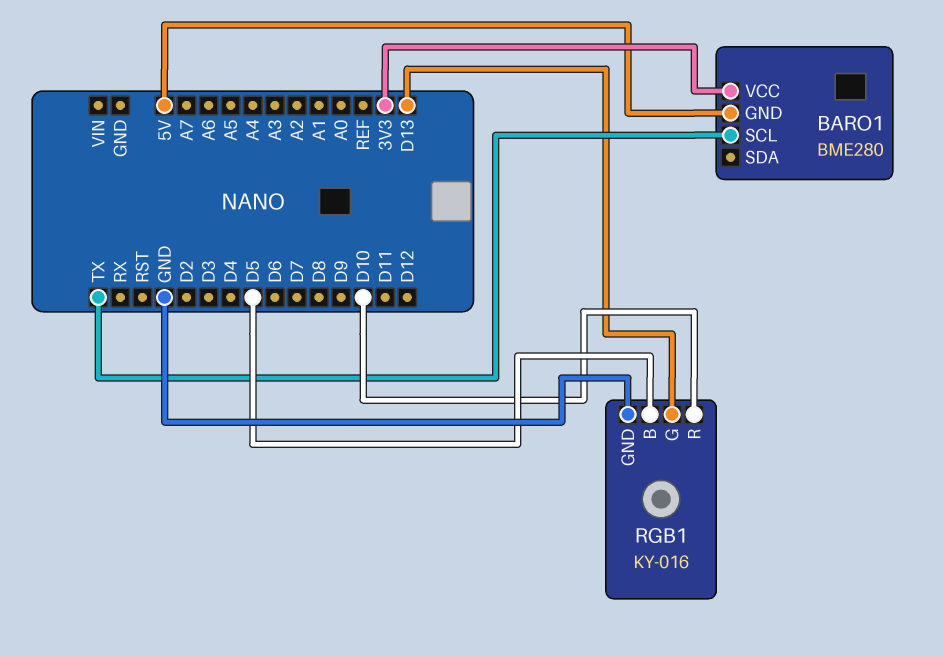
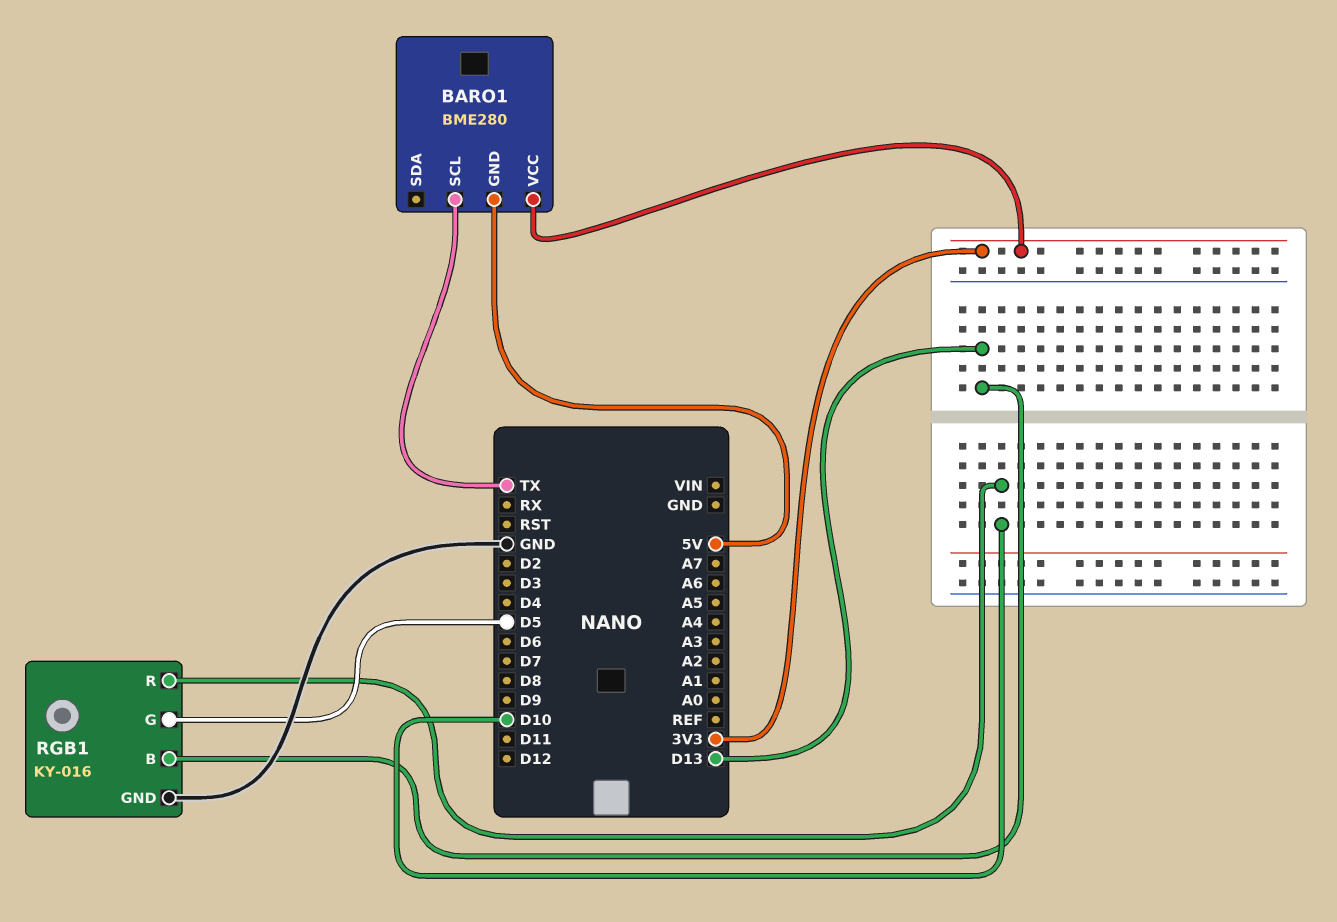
RGB1 pin B: D5 -> D13
RGB1 pin G: D13 -> D5

